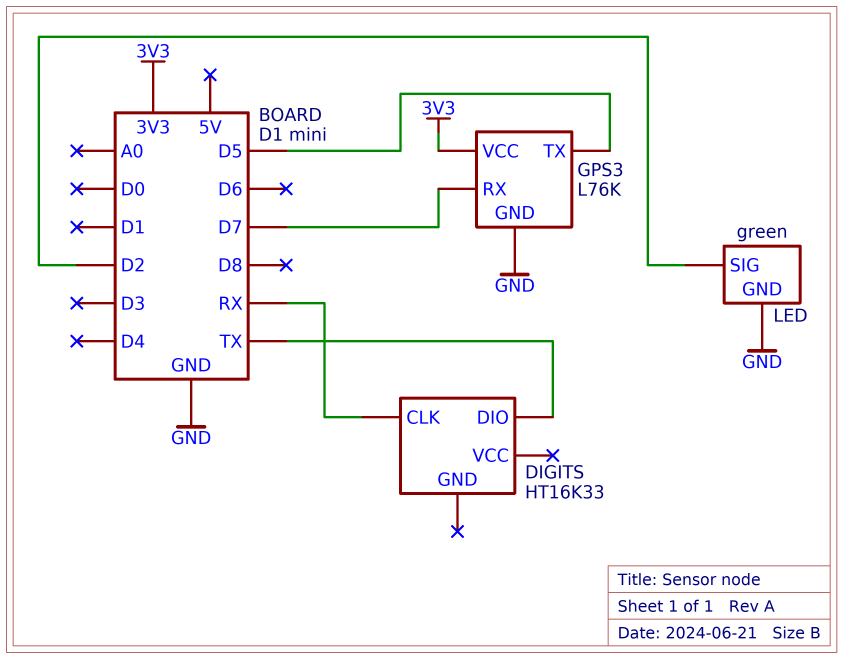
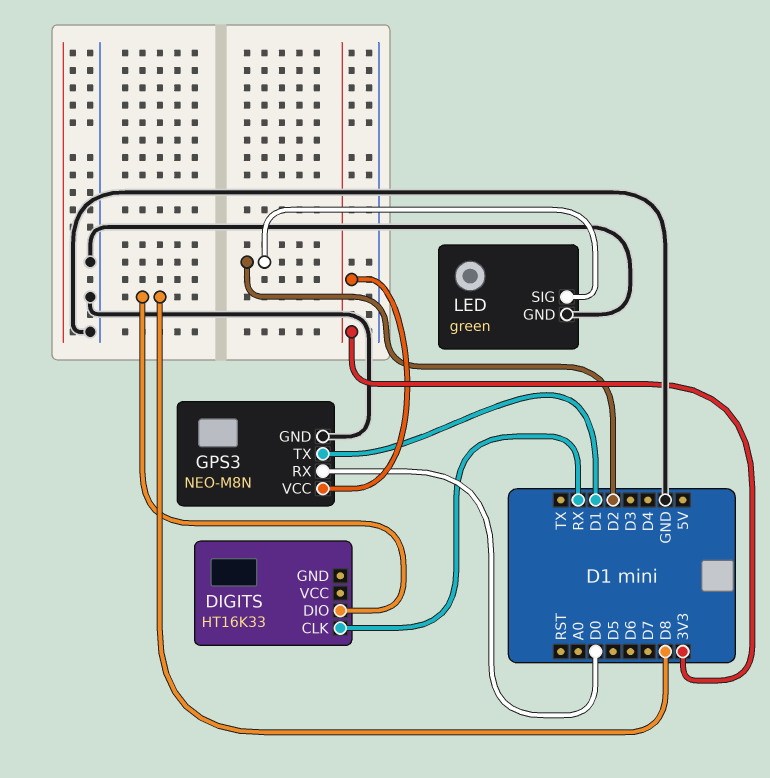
DIGITS pin DIO: TX -> D8
GPS3: L76K -> NEO-M8N
GPS3 pin RX: D7 -> D0
GPS3 pin TX: D5 -> D1

